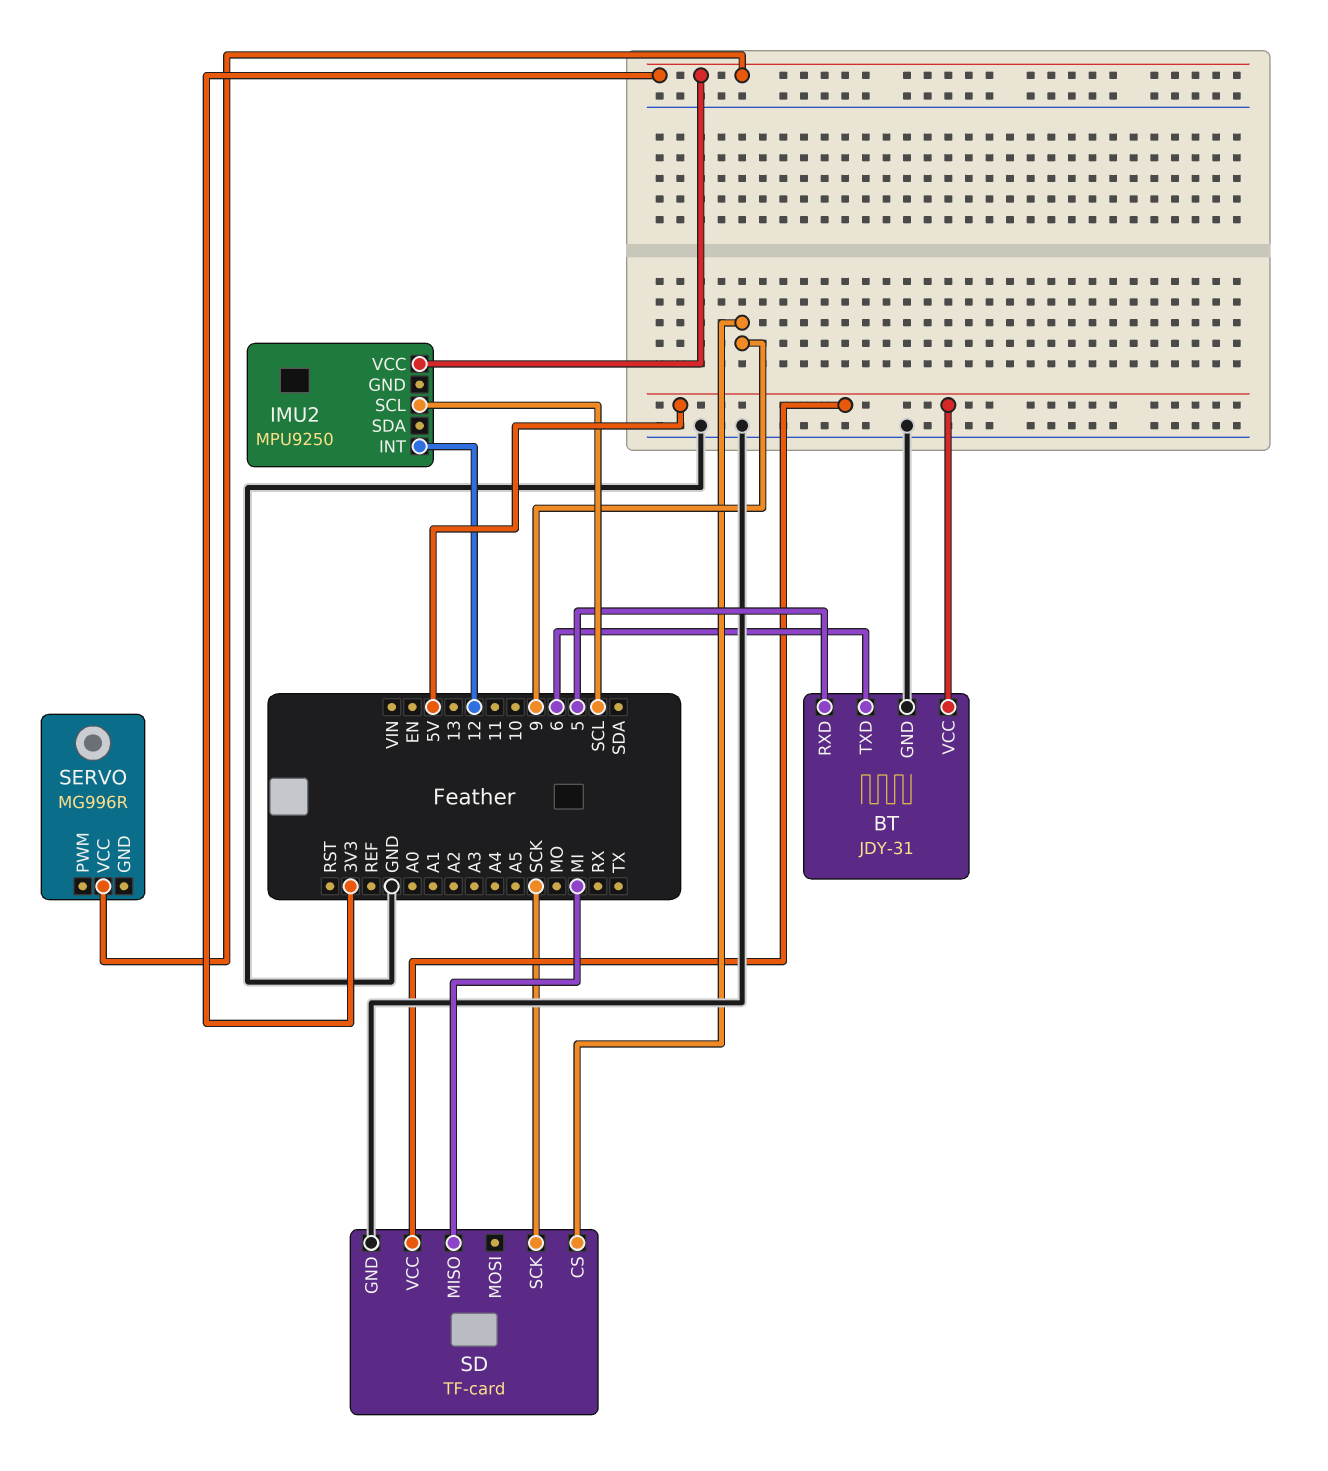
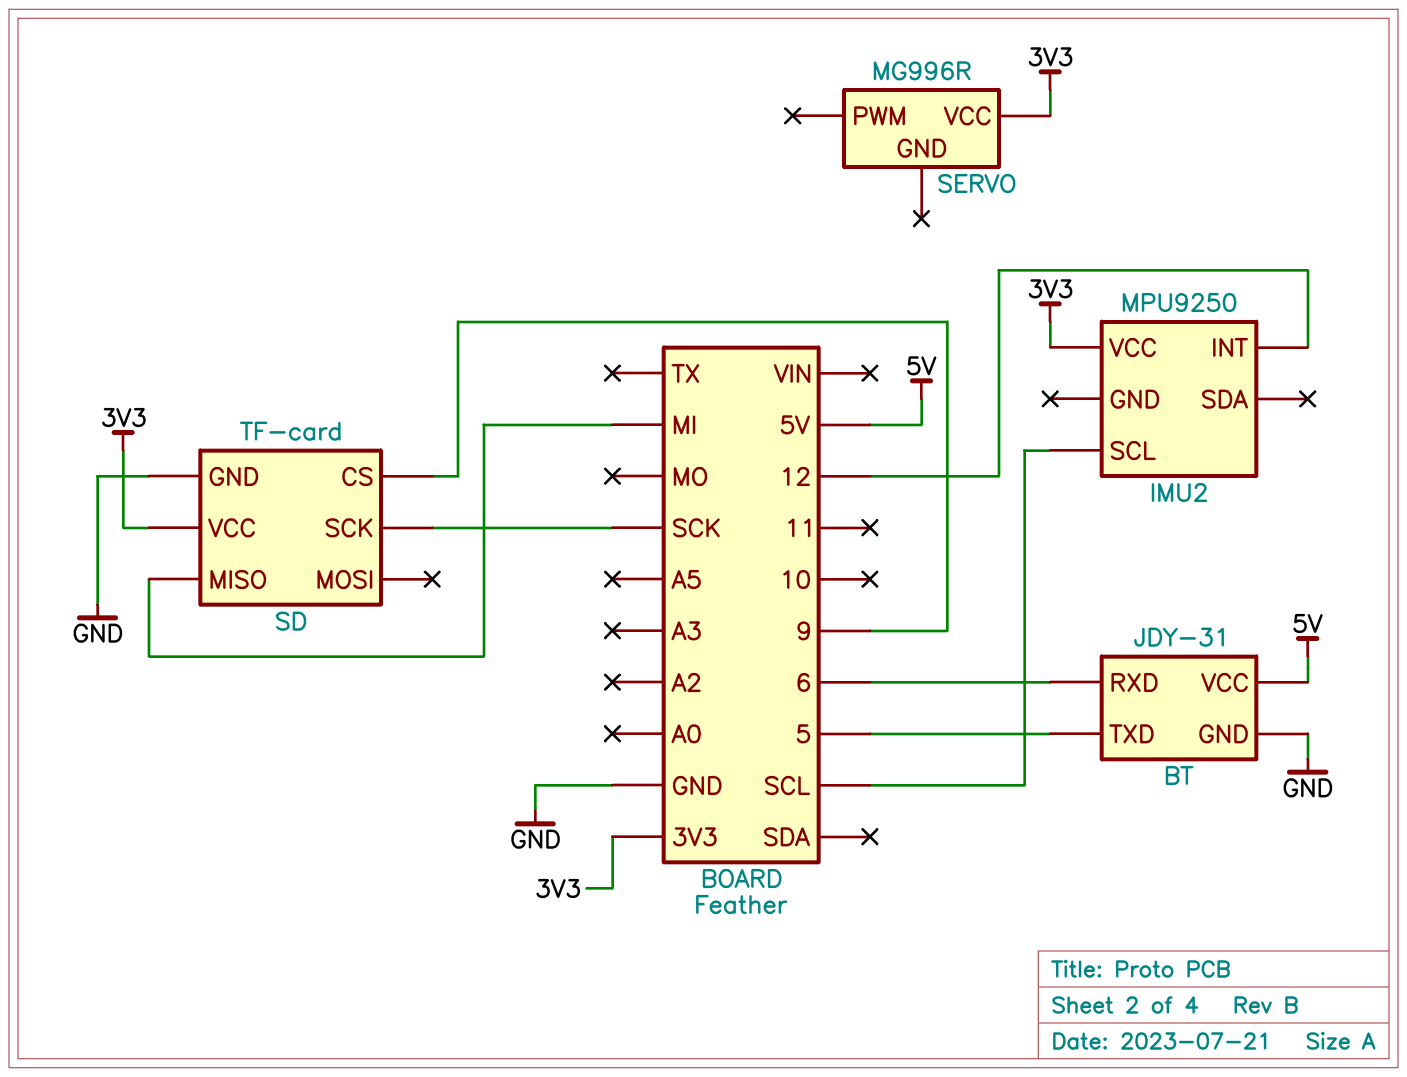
BT pin RXD: 5 -> 6
BT pin TXD: 6 -> 5
SD pin VCC: 5V -> 3V3

